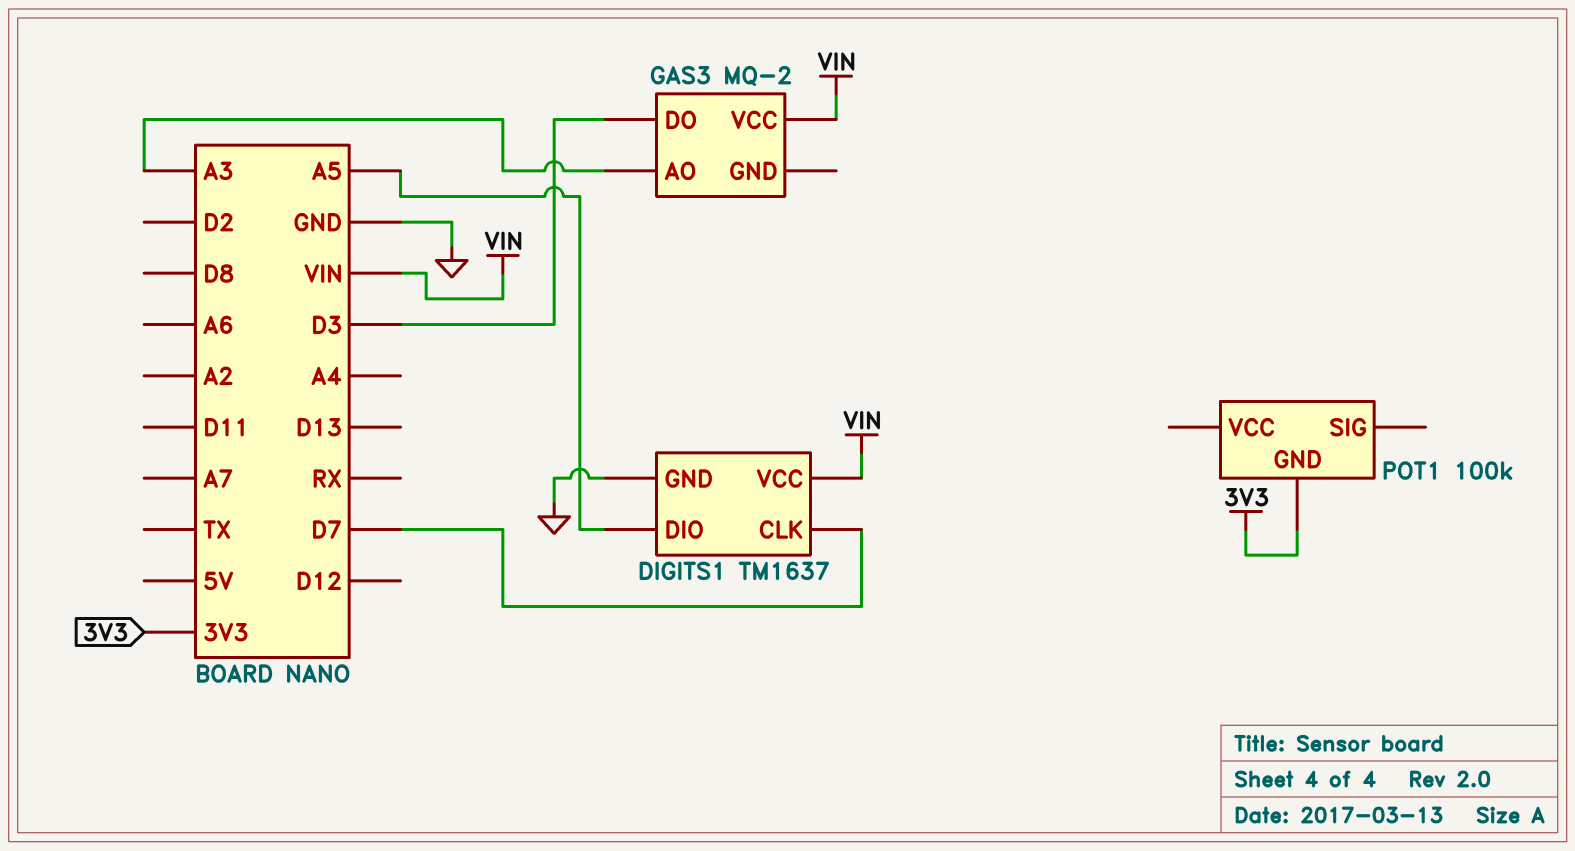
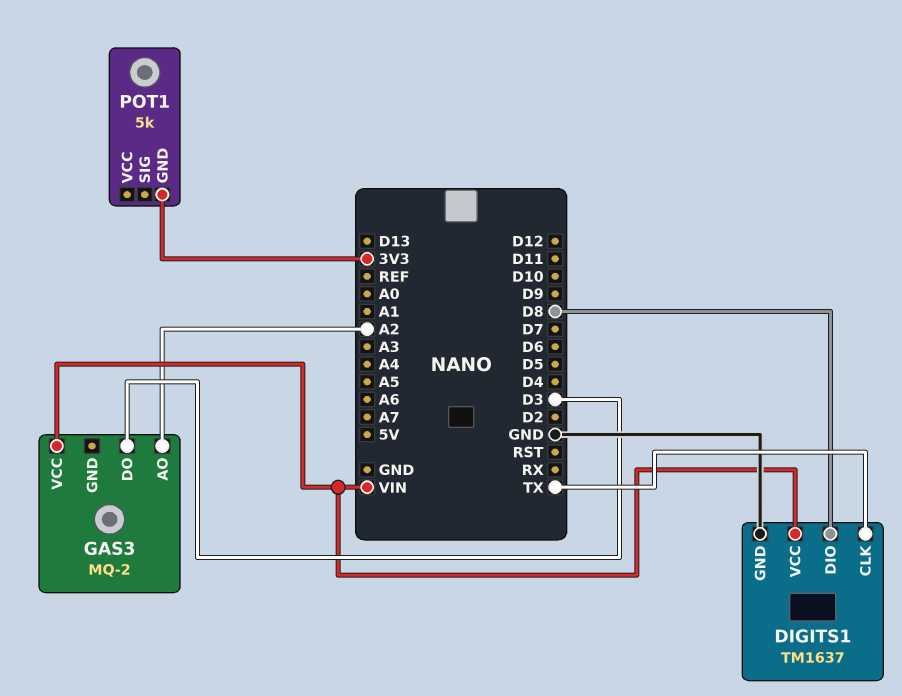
DIGITS1 pin CLK: D7 -> TX
DIGITS1 pin DIO: A5 -> D8
GAS3 pin AO: A3 -> A2
POT1: 100k -> 5k

